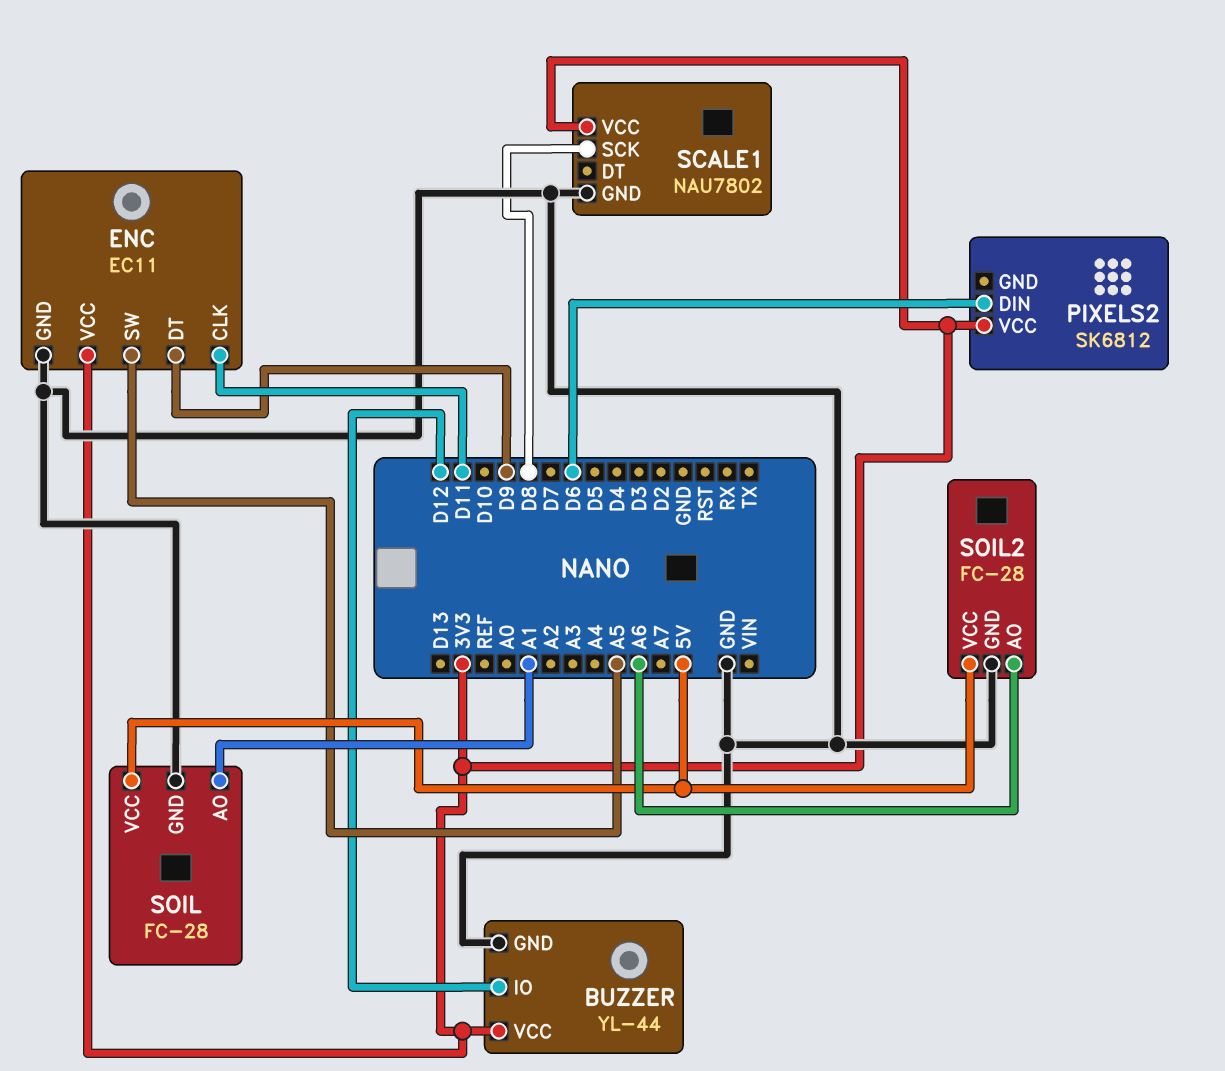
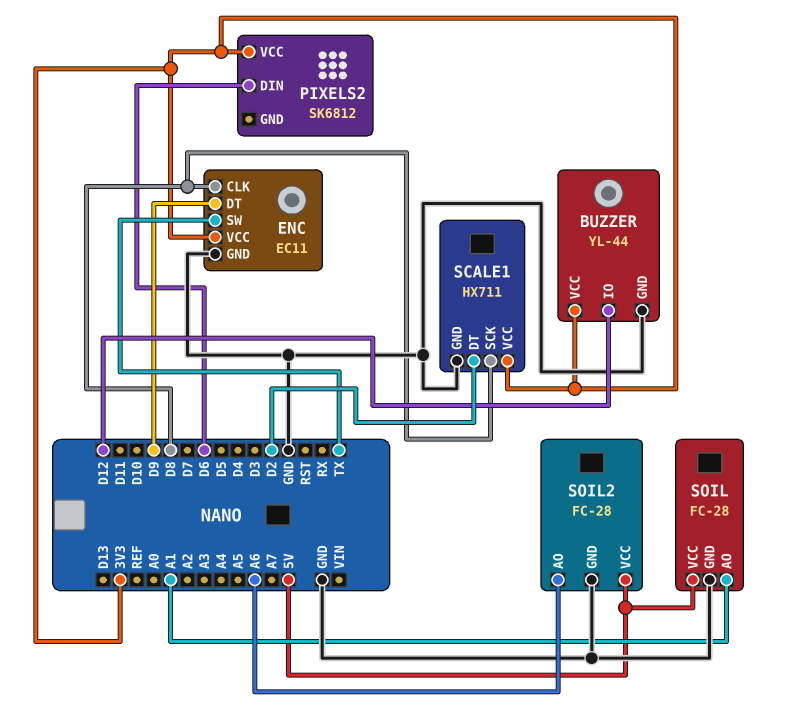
ENC pin CLK: D11 -> D8
ENC pin SW: A5 -> TX
SCALE1: NAU7802 -> HX711
SCALE1 pin DT: none -> D2

